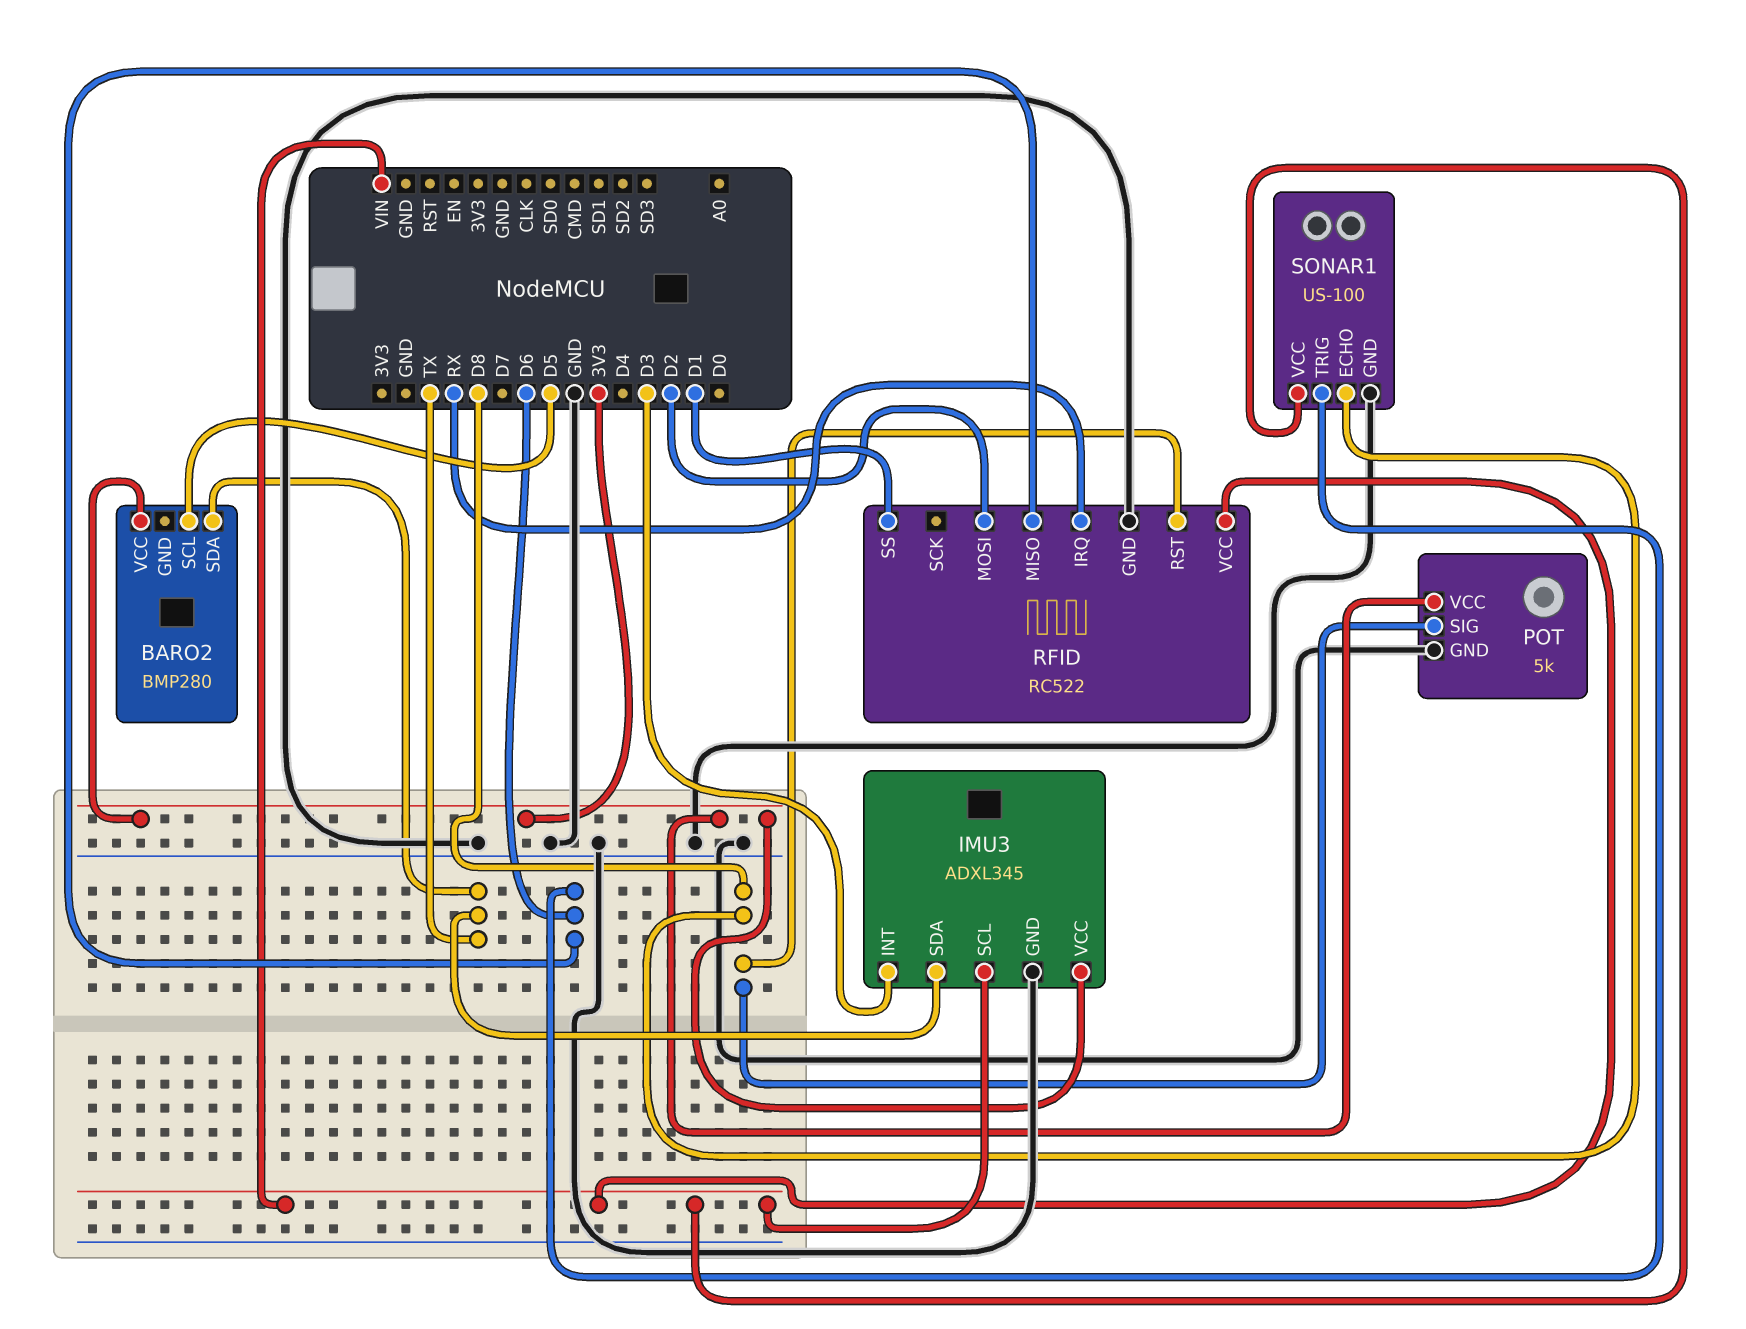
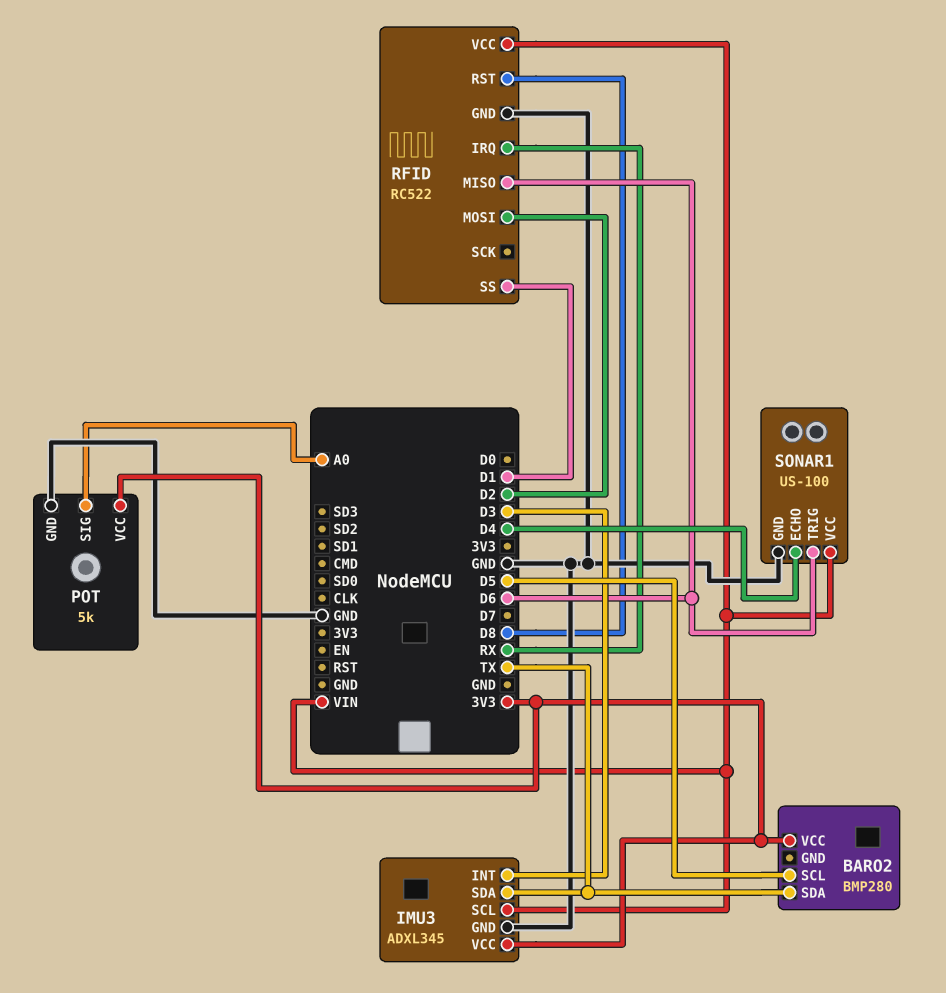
POT pin SIG: D8 -> A0
SONAR1 pin ECHO: D8 -> D4

